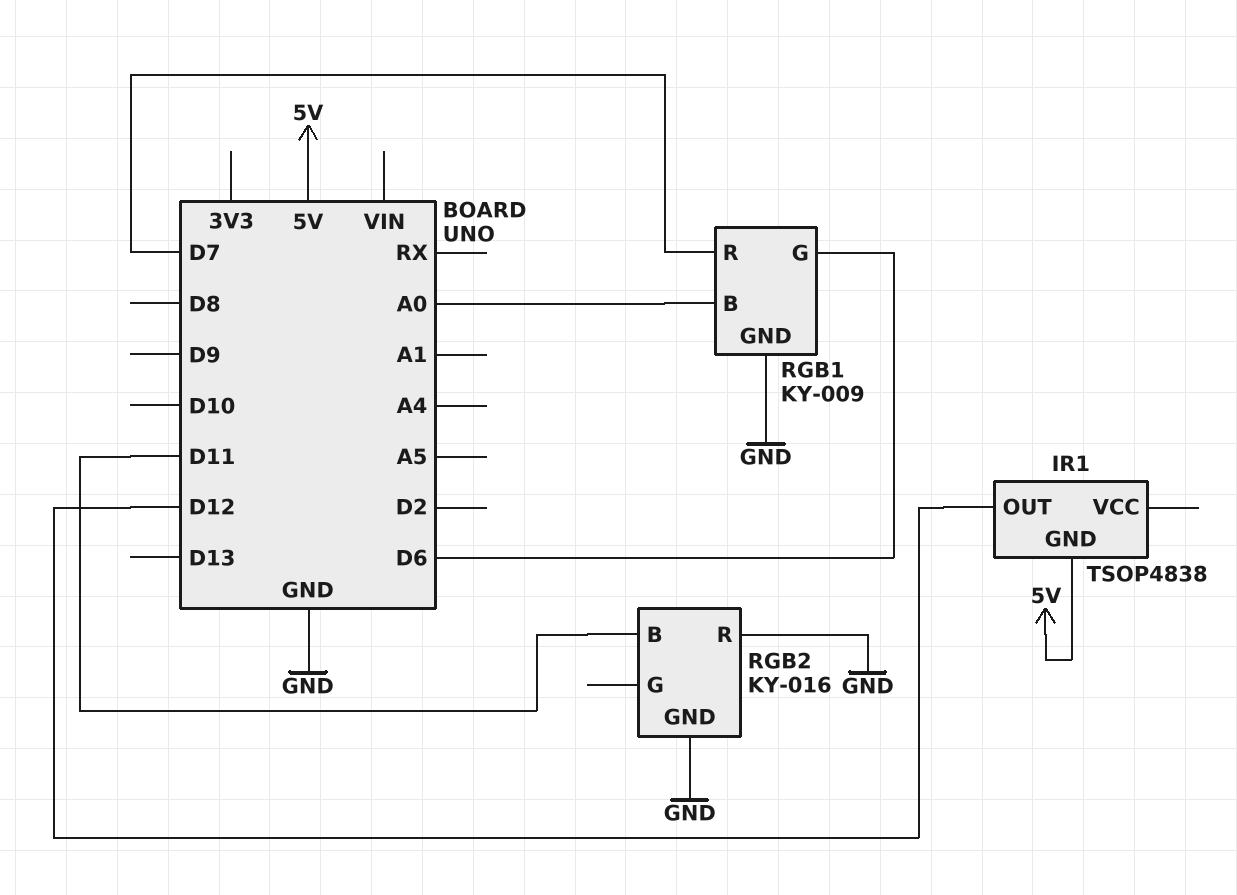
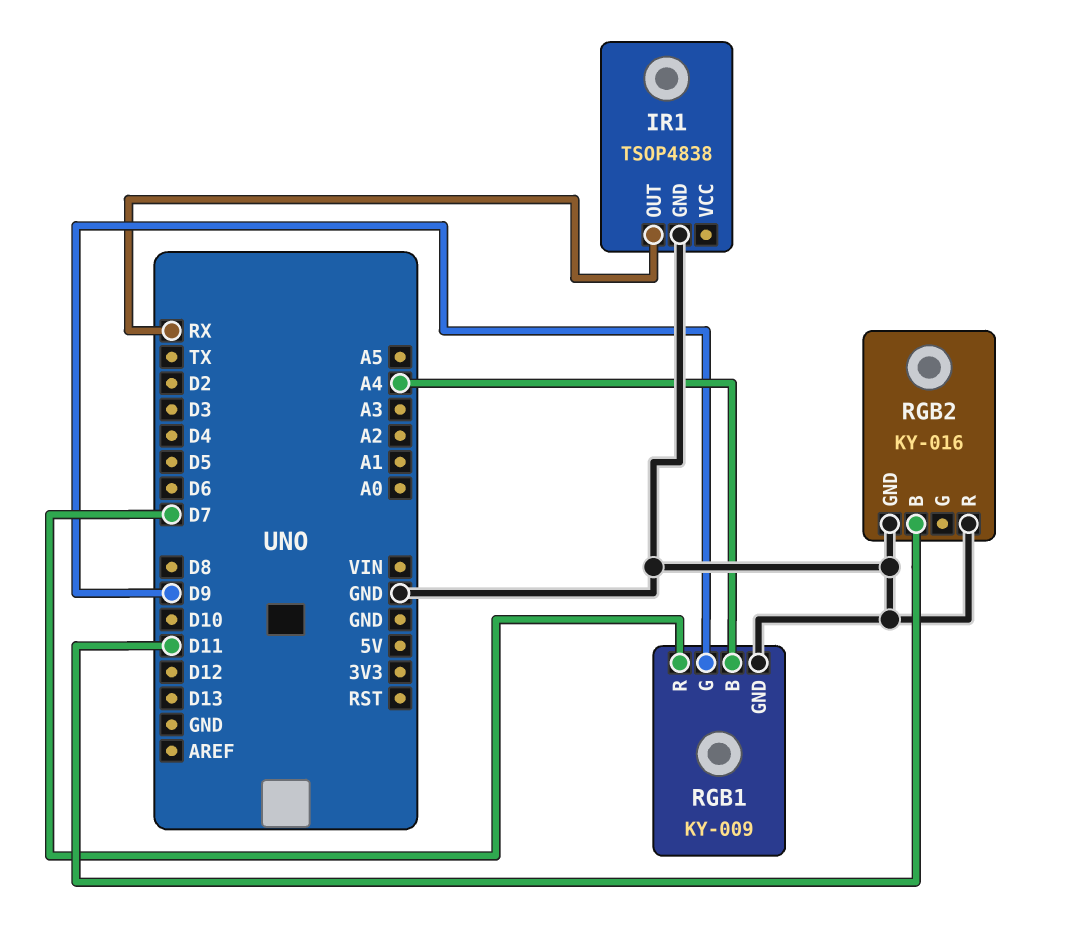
IR1 pin GND: 5V -> GND
IR1 pin OUT: D12 -> RX
RGB1 pin B: A0 -> A4
RGB1 pin G: D6 -> D9

